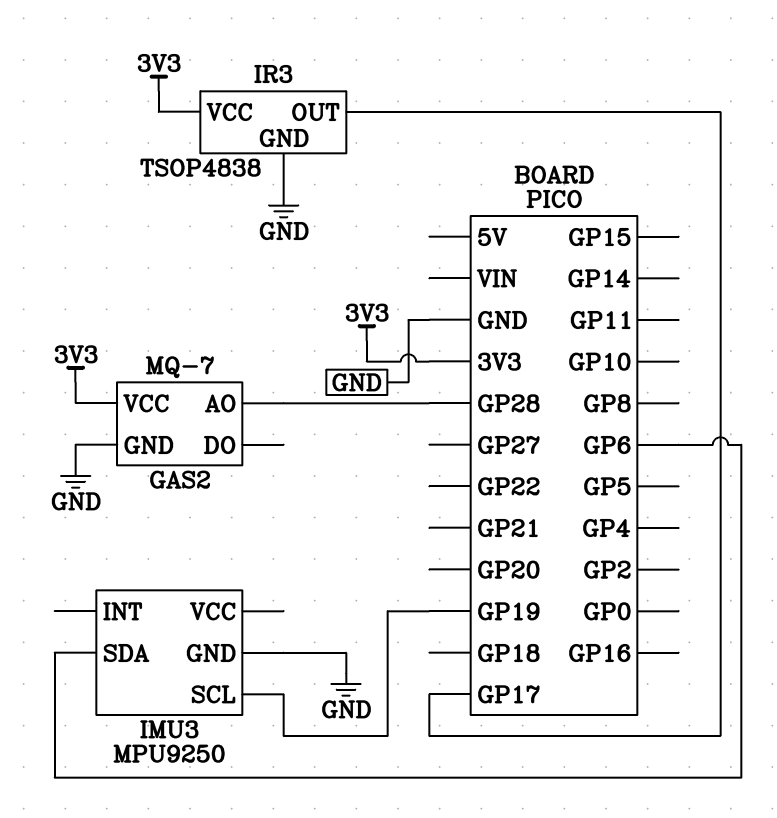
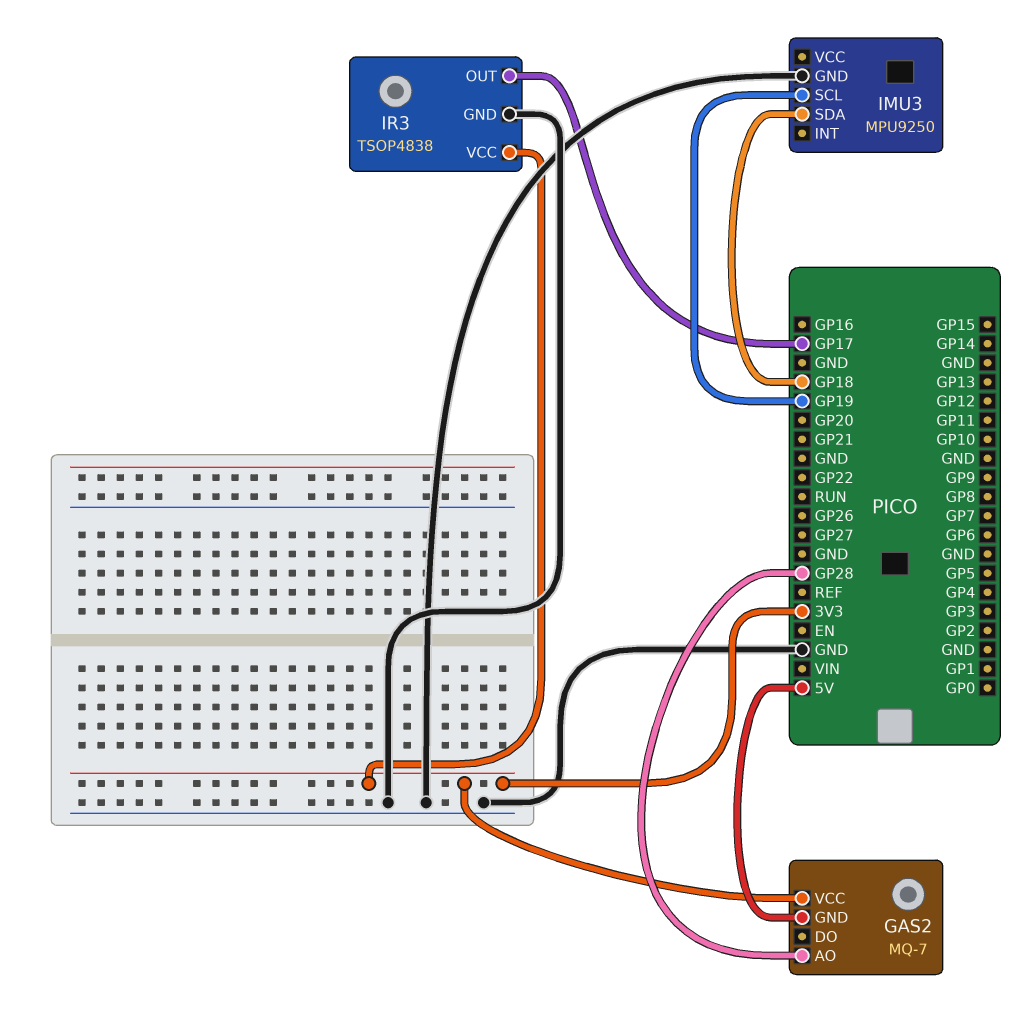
GAS2 pin GND: GND -> 5V
IMU3 pin SDA: GP6 -> GP18

